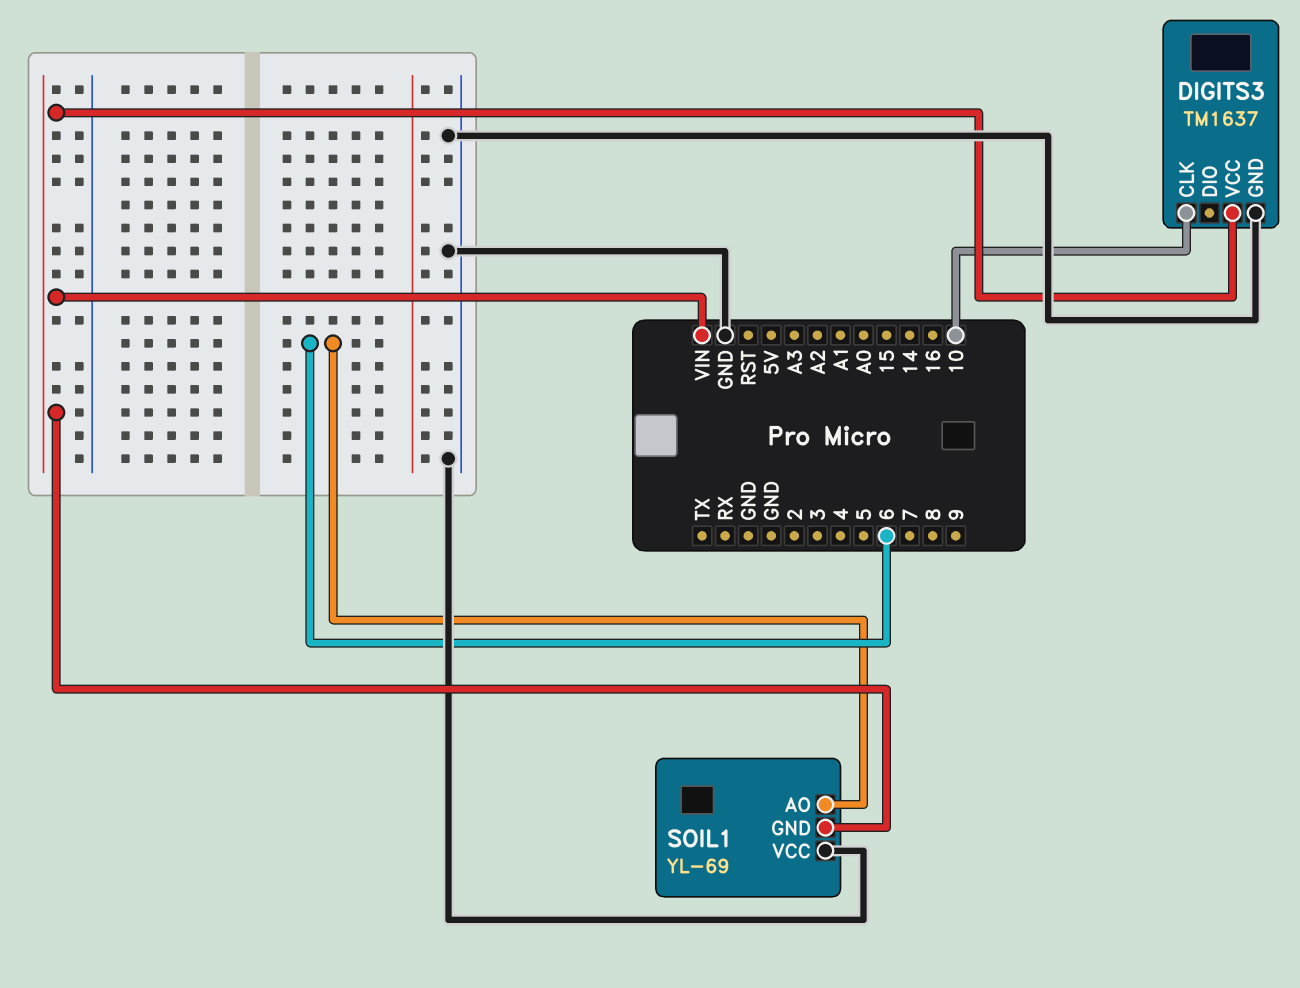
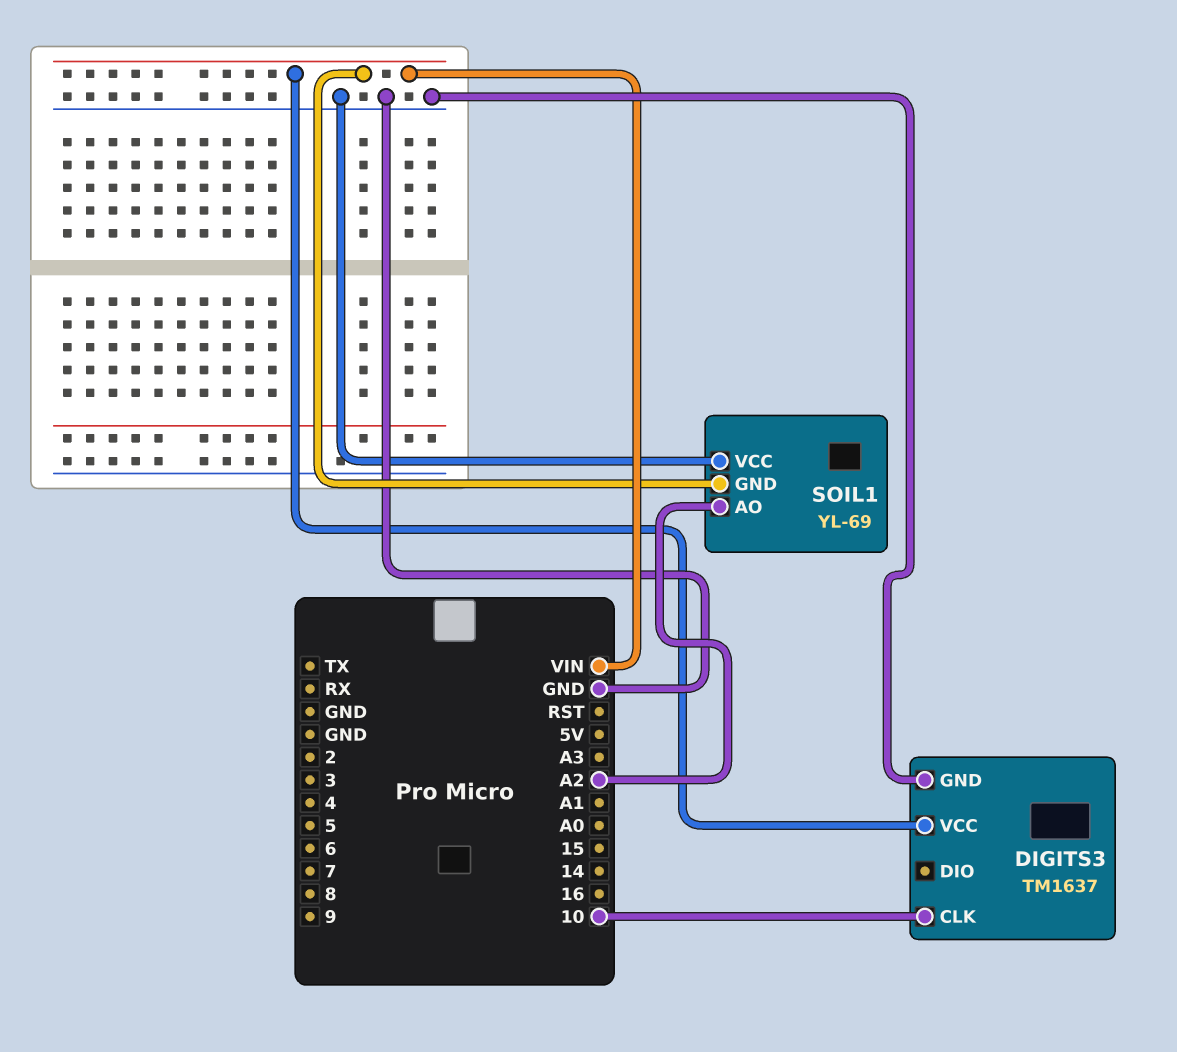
SOIL1 pin AO: 6 -> A2

